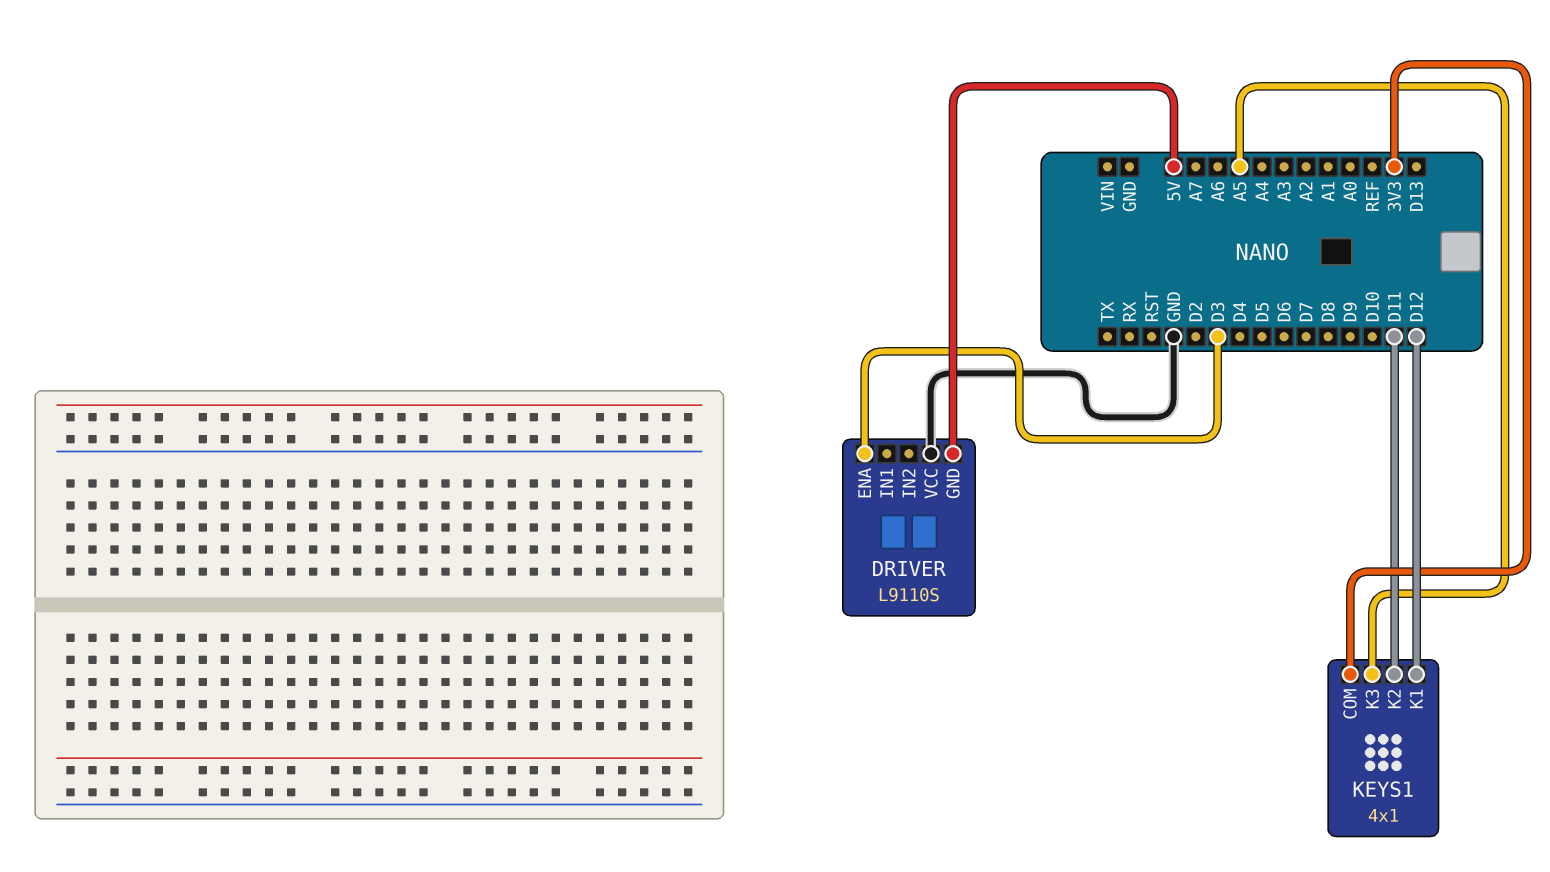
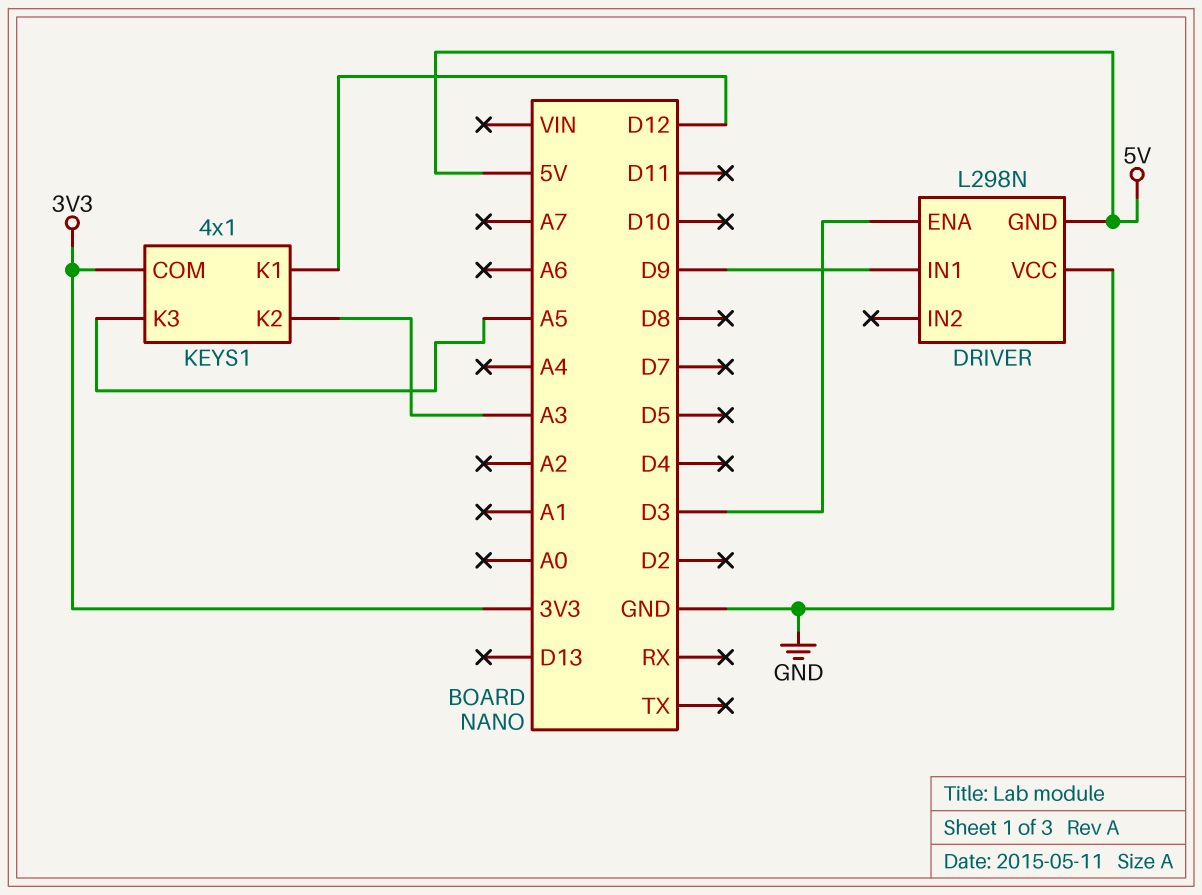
DRIVER: L9110S -> L298N
DRIVER pin IN1: none -> D9
KEYS1 pin K2: D11 -> A3

